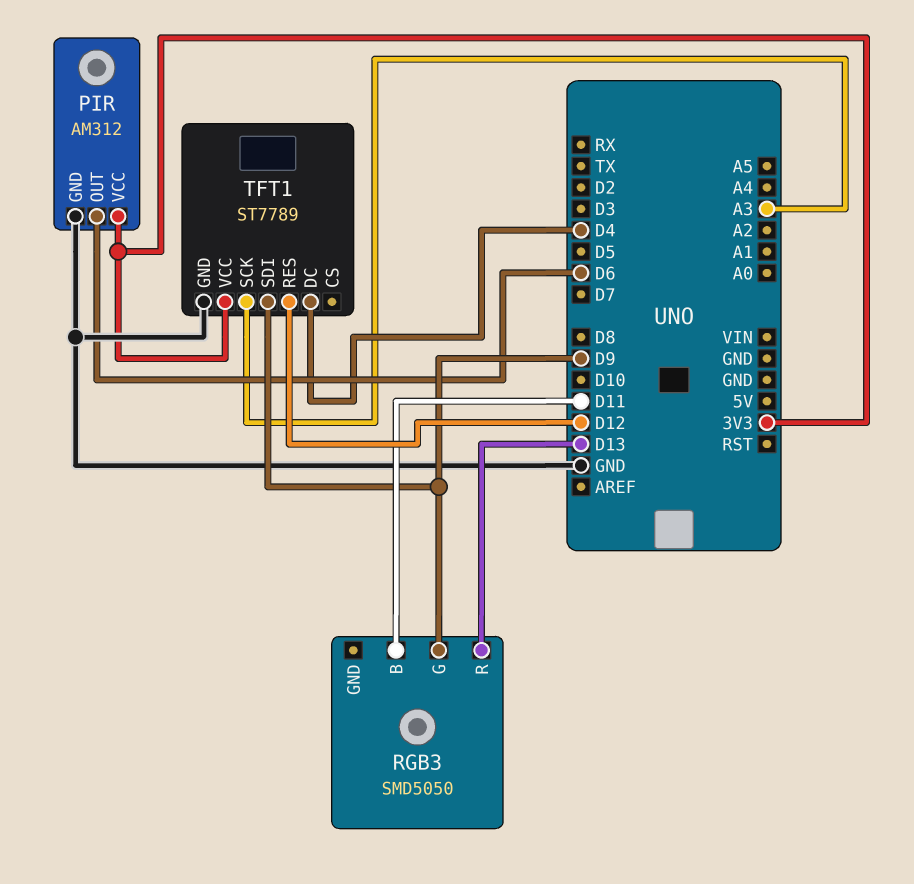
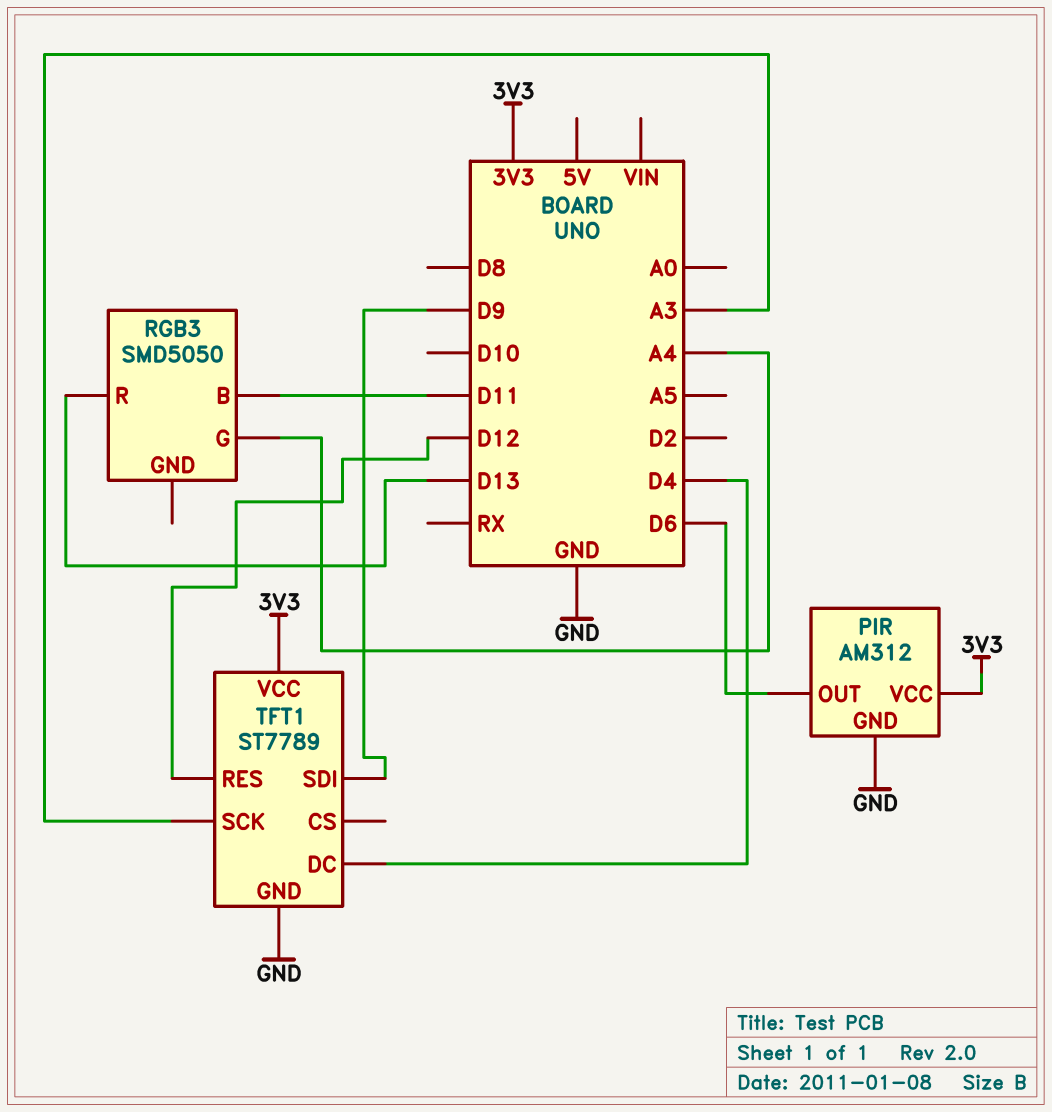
RGB3 pin G: D9 -> A4

